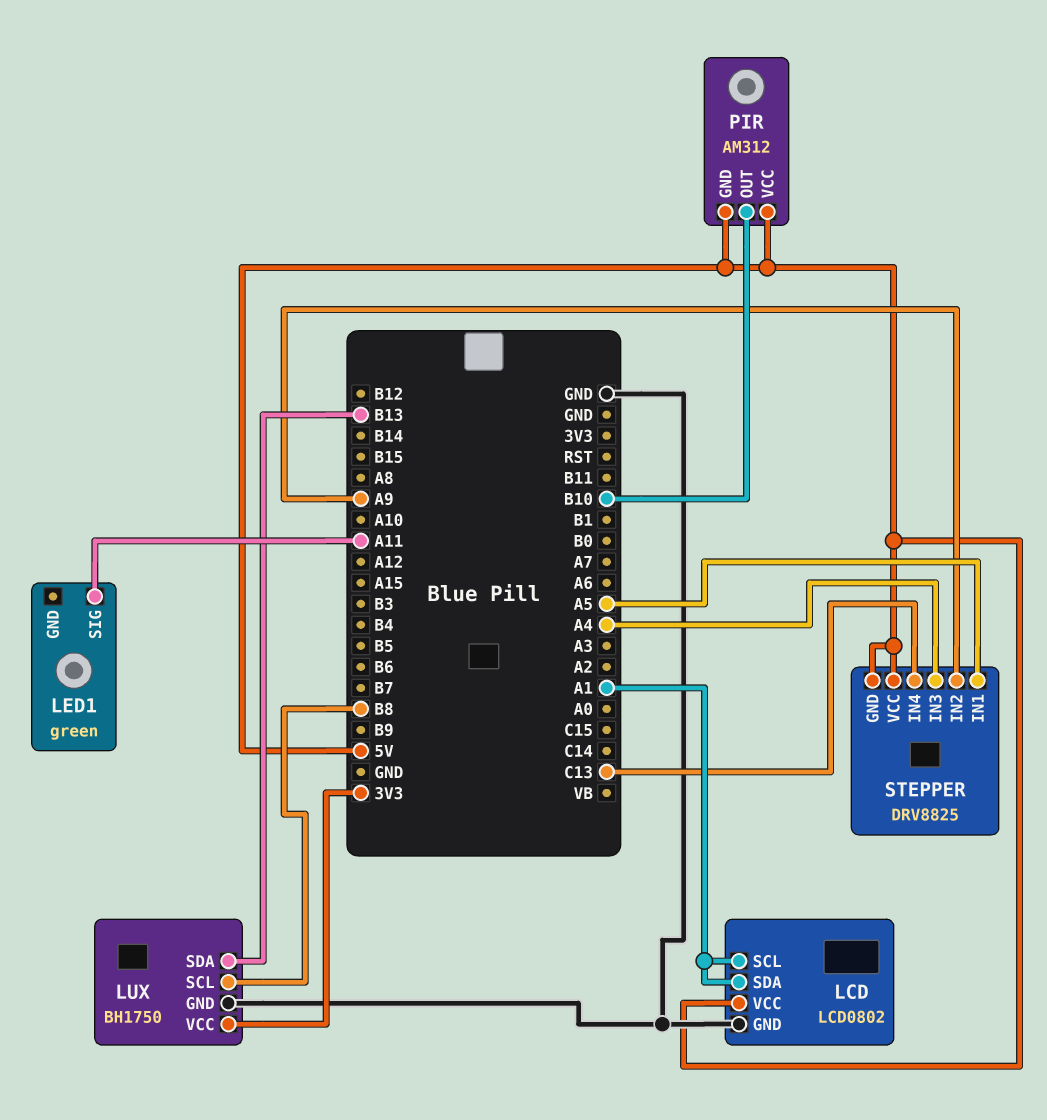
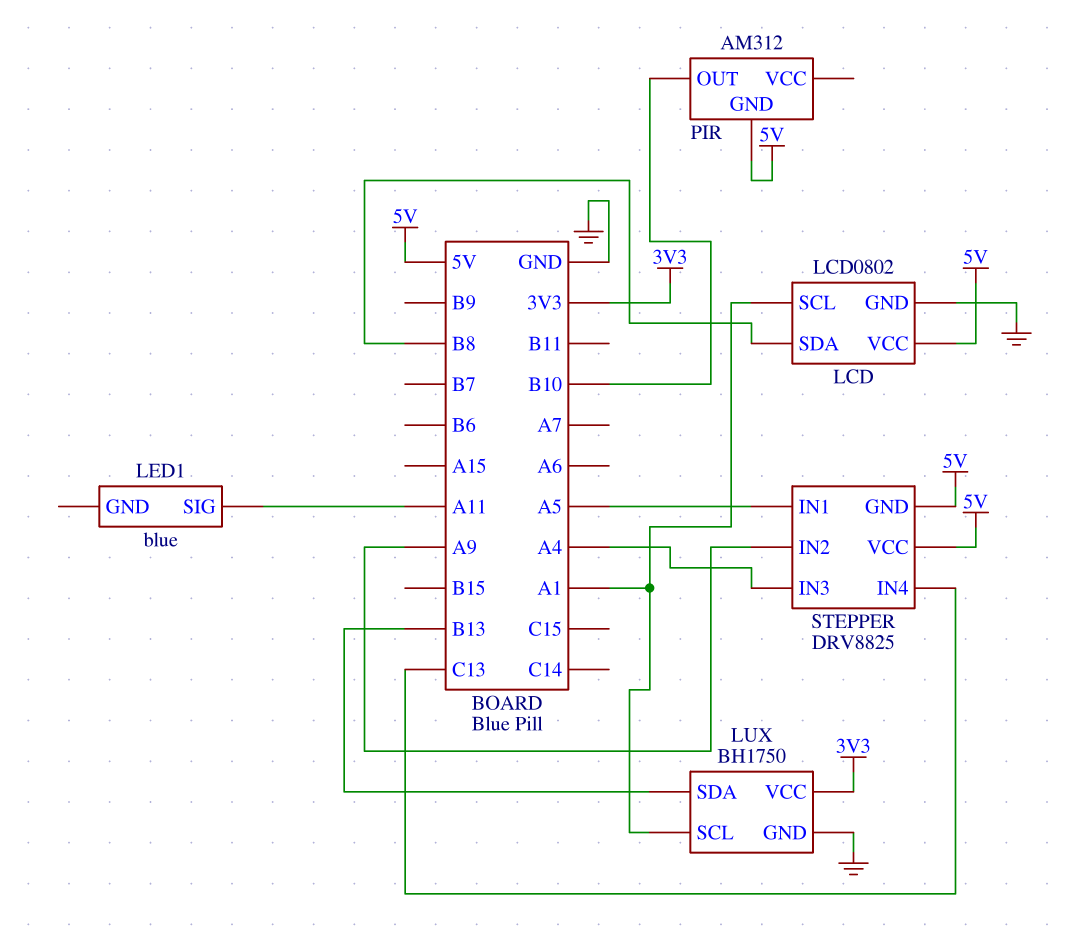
LCD pin SDA: A1 -> B8
LED1: green -> blue
LUX pin SCL: B8 -> A1
PIR pin VCC: 5V -> none

